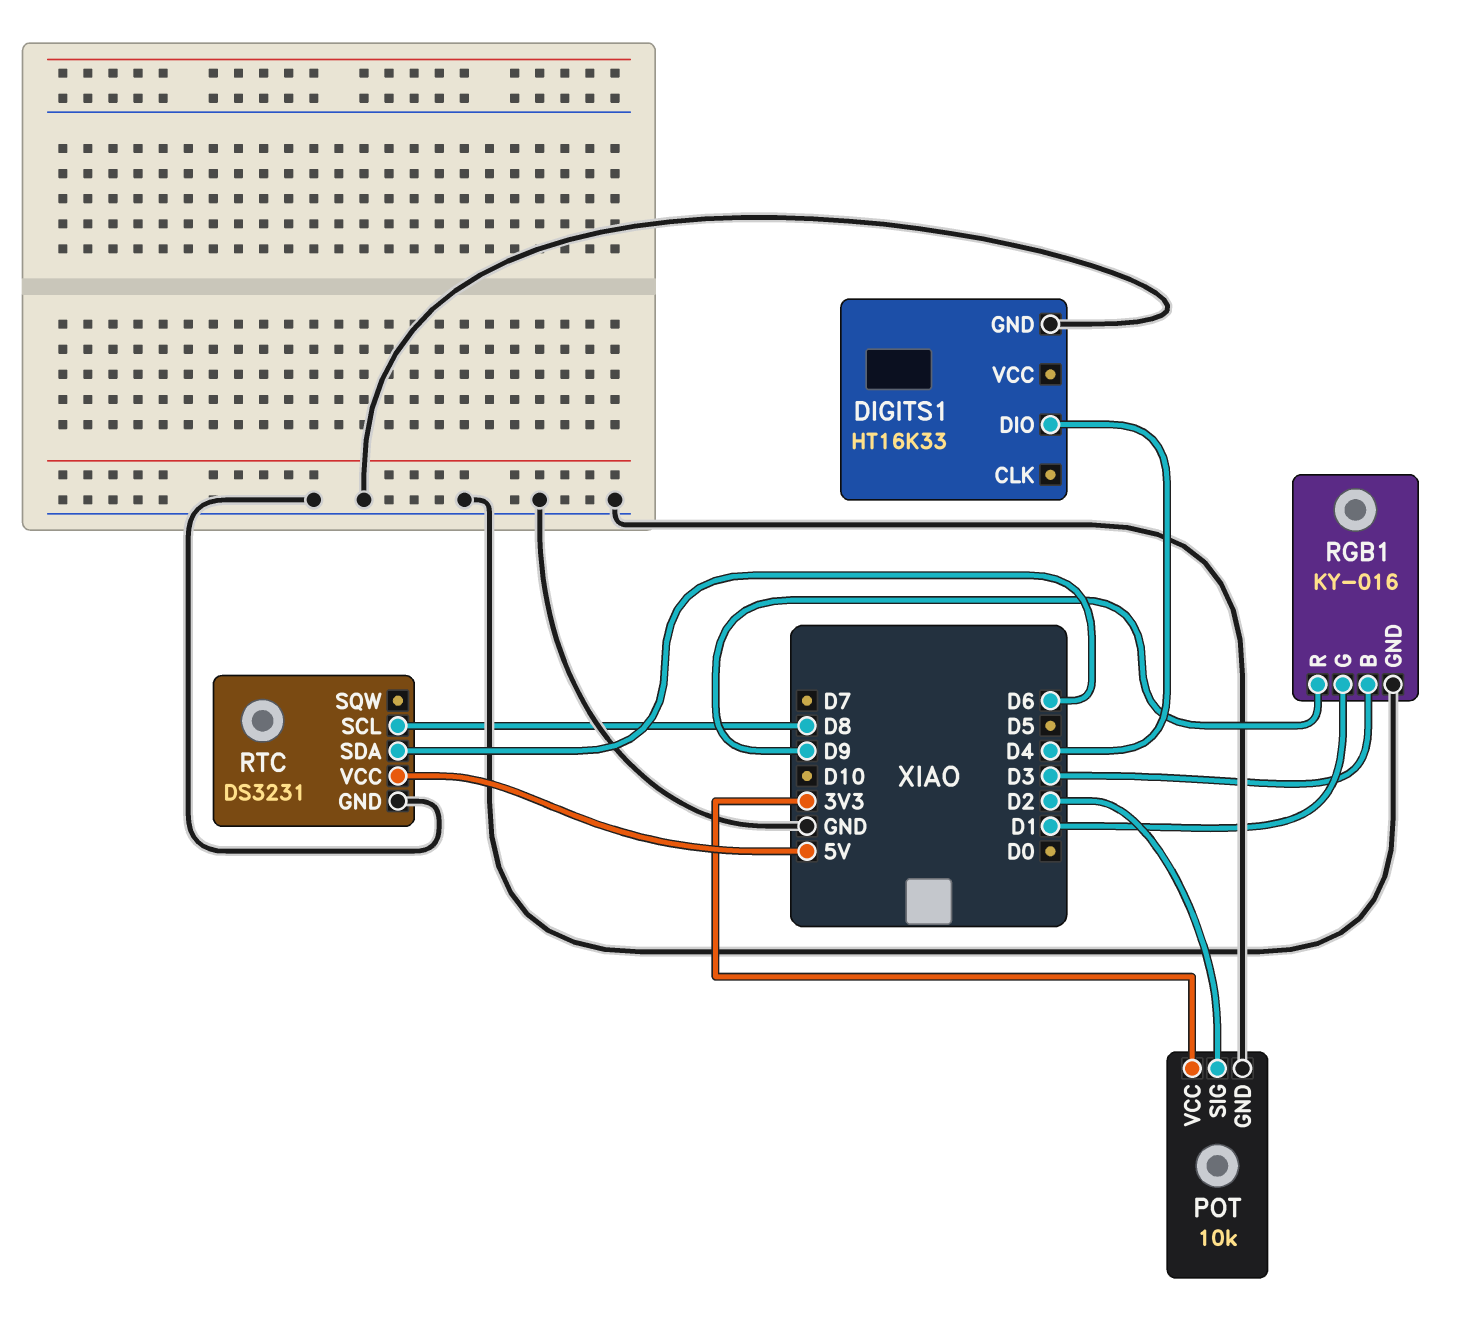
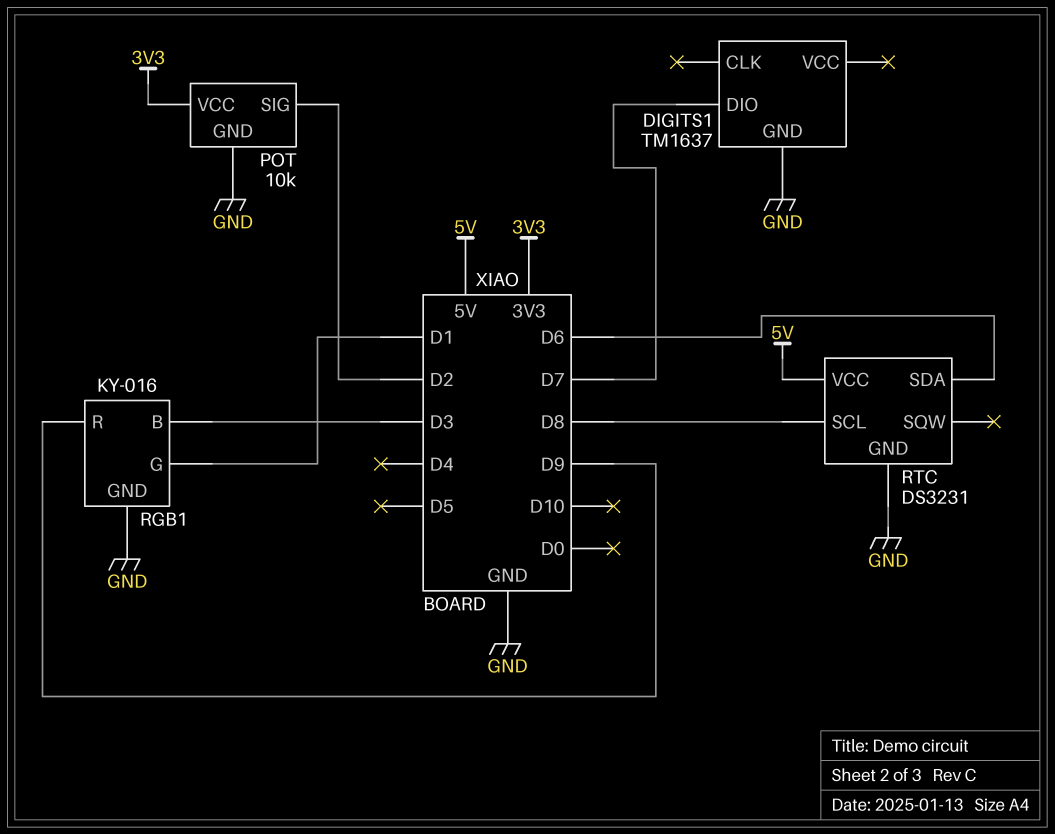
DIGITS1: HT16K33 -> TM1637
DIGITS1 pin DIO: D4 -> D7

